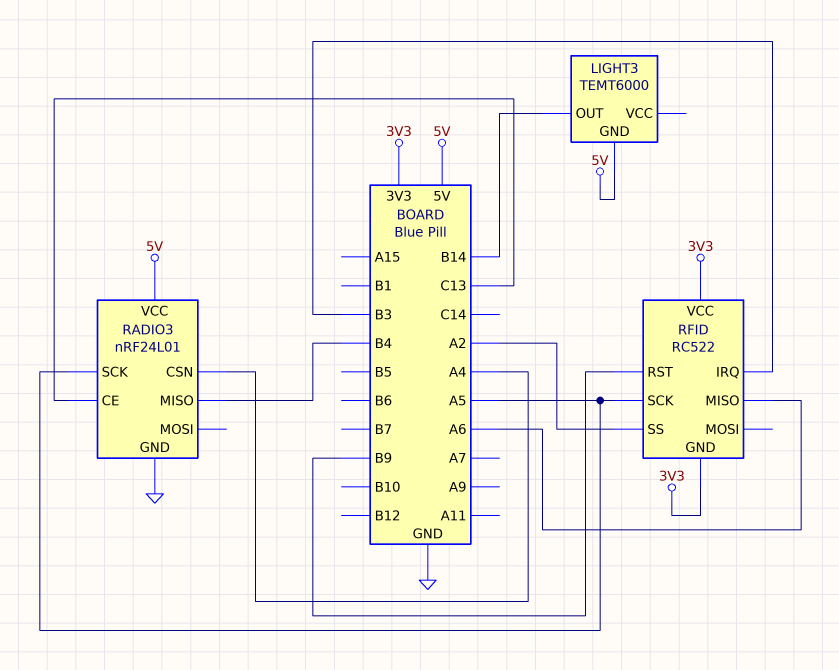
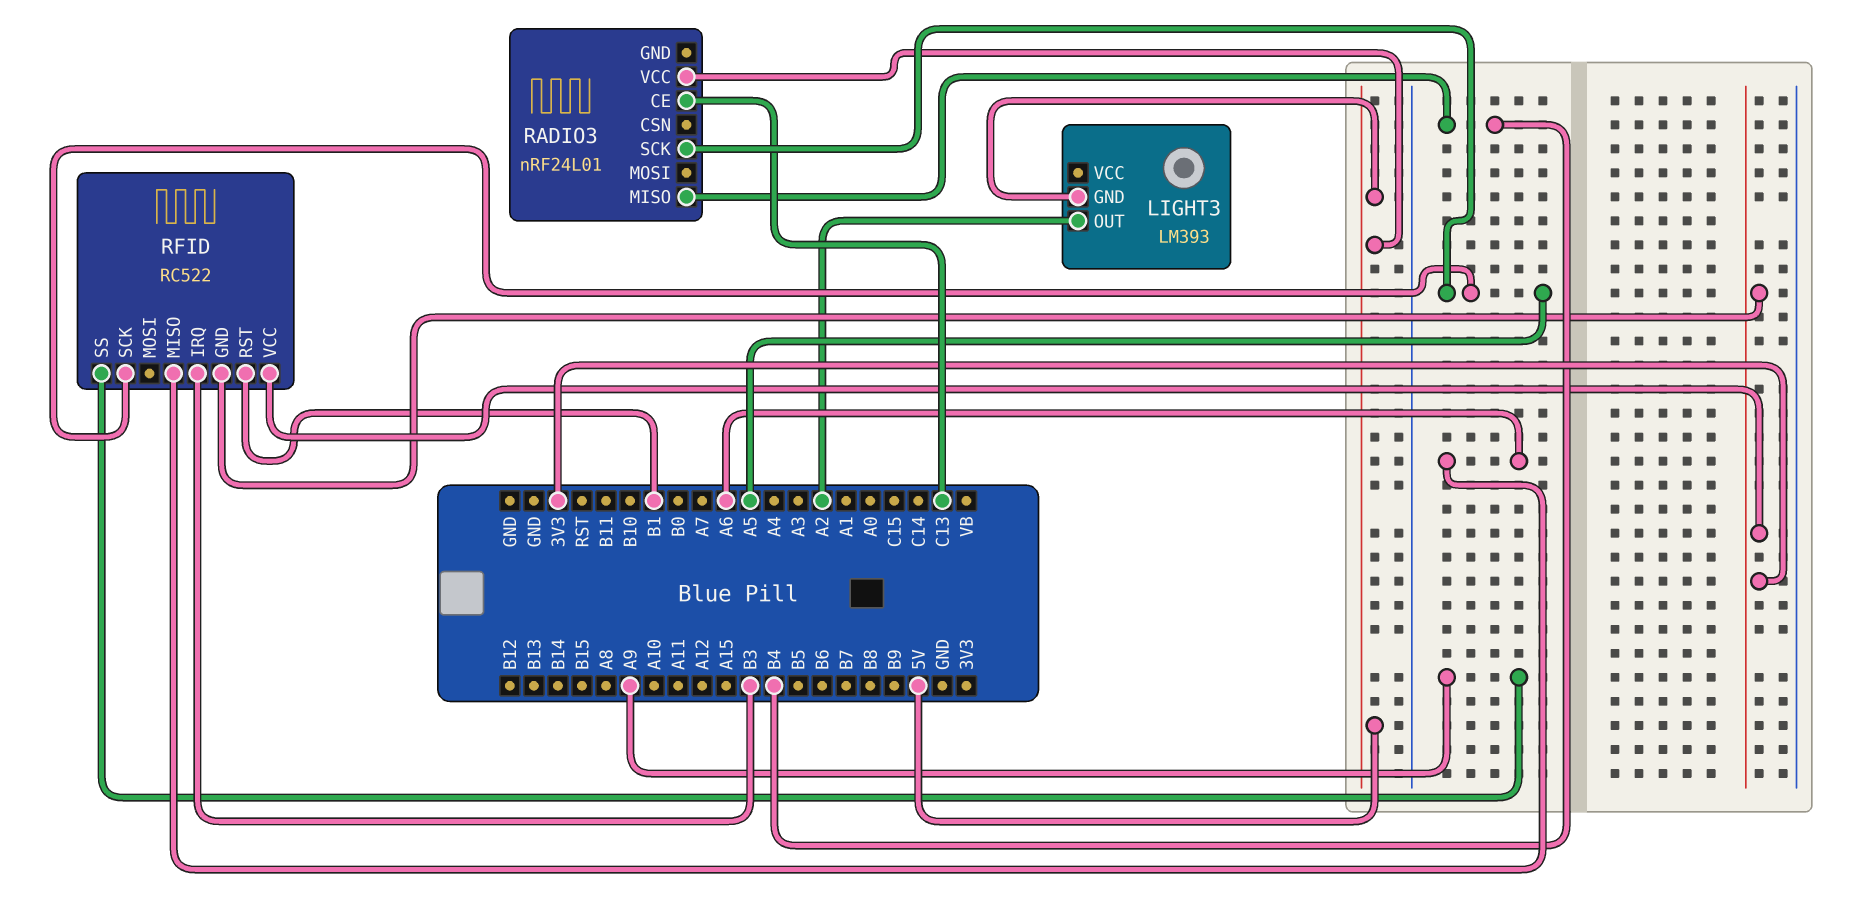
LIGHT3: TEMT6000 -> LM393
LIGHT3 pin OUT: B14 -> A2
RADIO3 pin CSN: A4 -> none
RADIO3 pin GND: GND -> none
RFID pin RST: B9 -> B1
RFID pin SS: A2 -> A9

